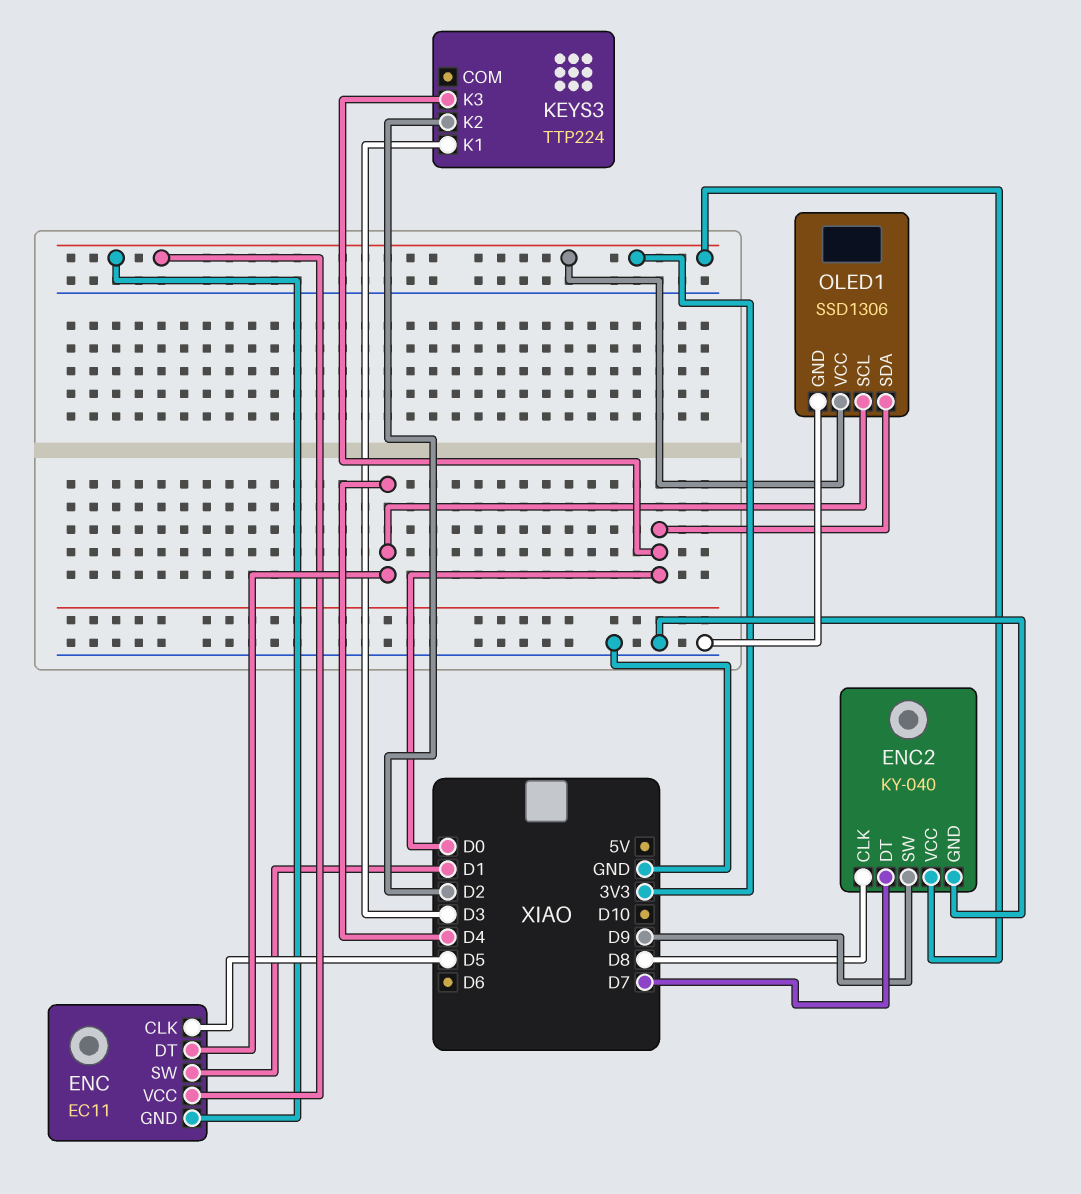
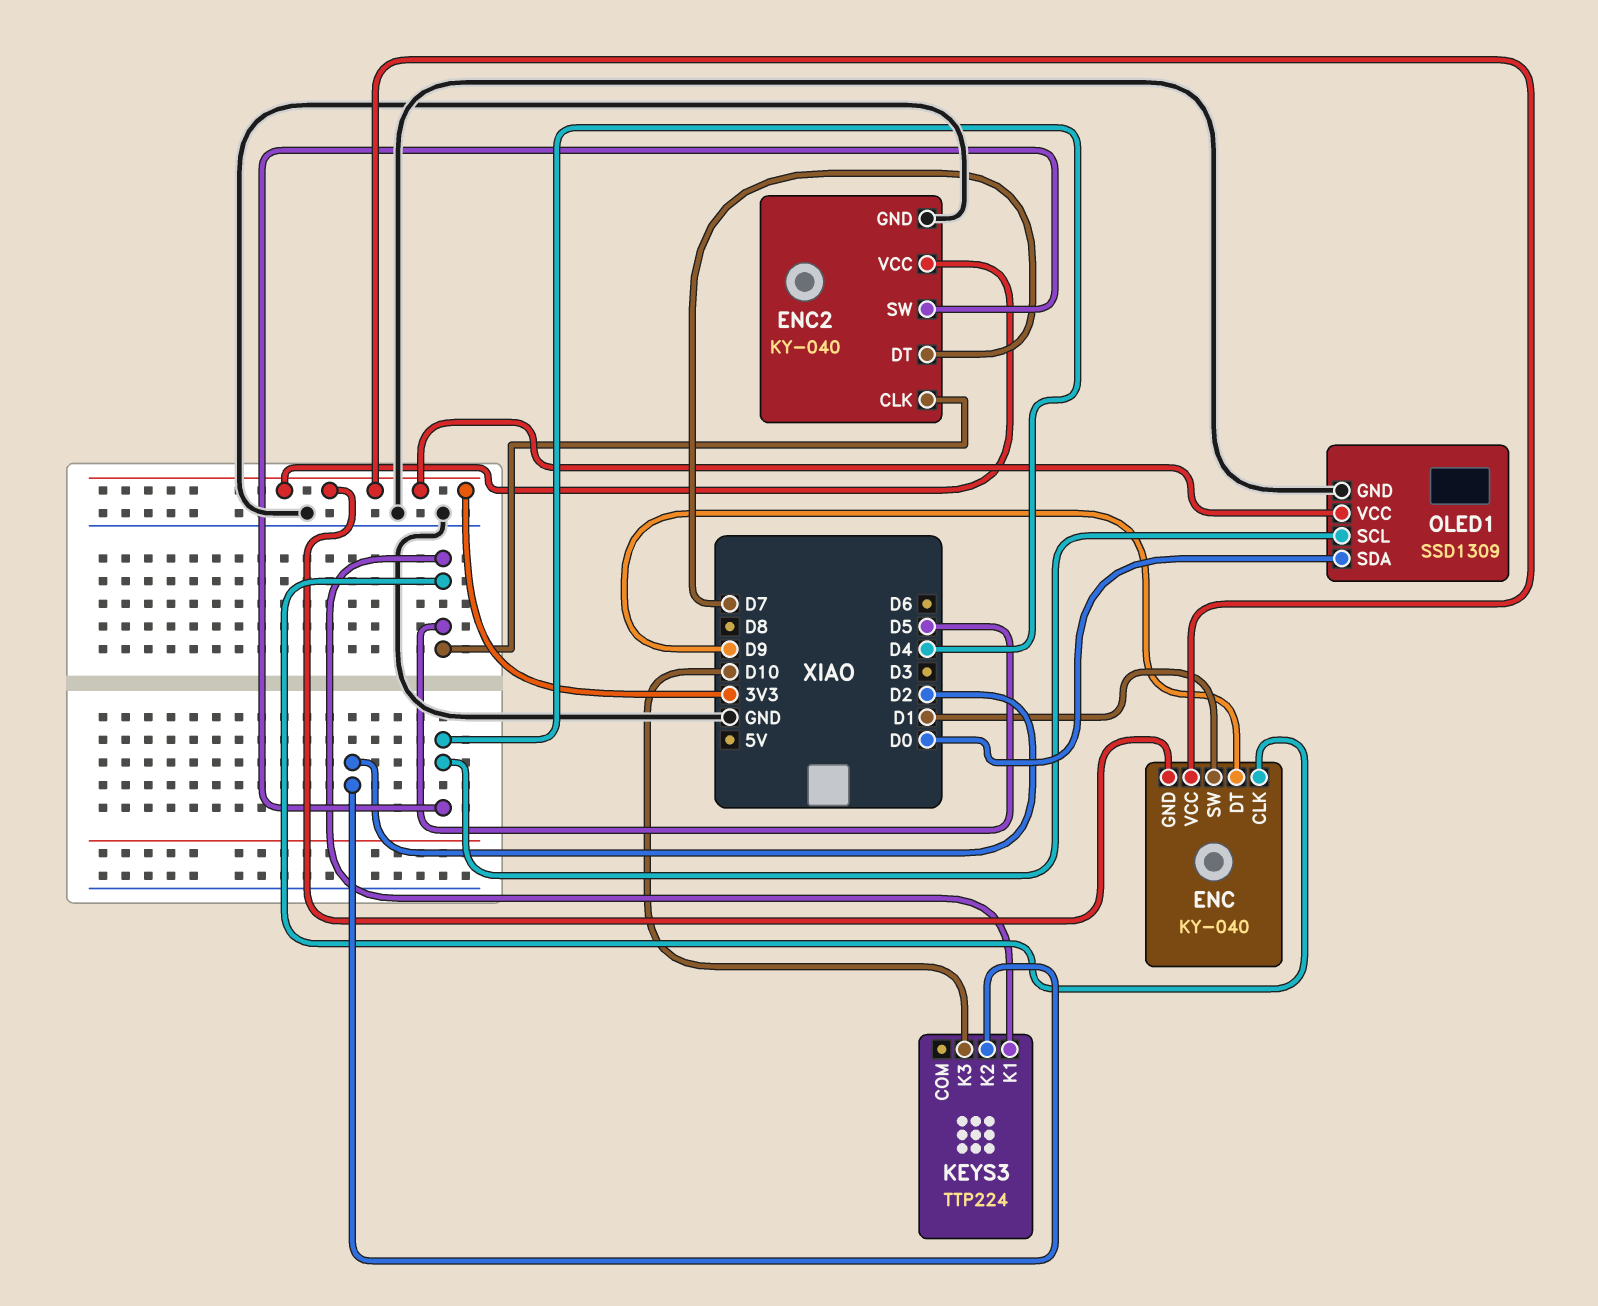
ENC: EC11 -> KY-040
ENC pin DT: D4 -> D9
ENC2 pin CLK: D8 -> D5
ENC2 pin SW: D9 -> D4
KEYS3 pin K1: D3 -> D5
KEYS3 pin K3: D0 -> D10
OLED1: SSD1306 -> SSD1309

